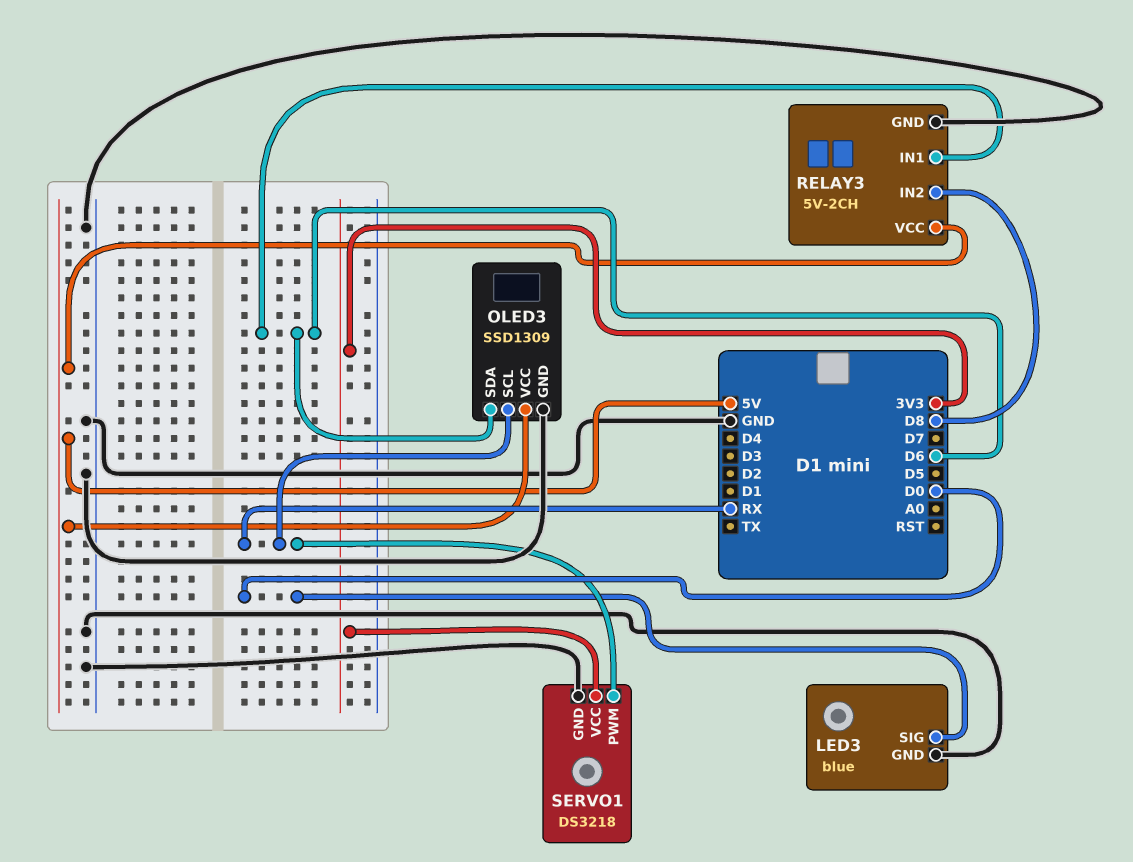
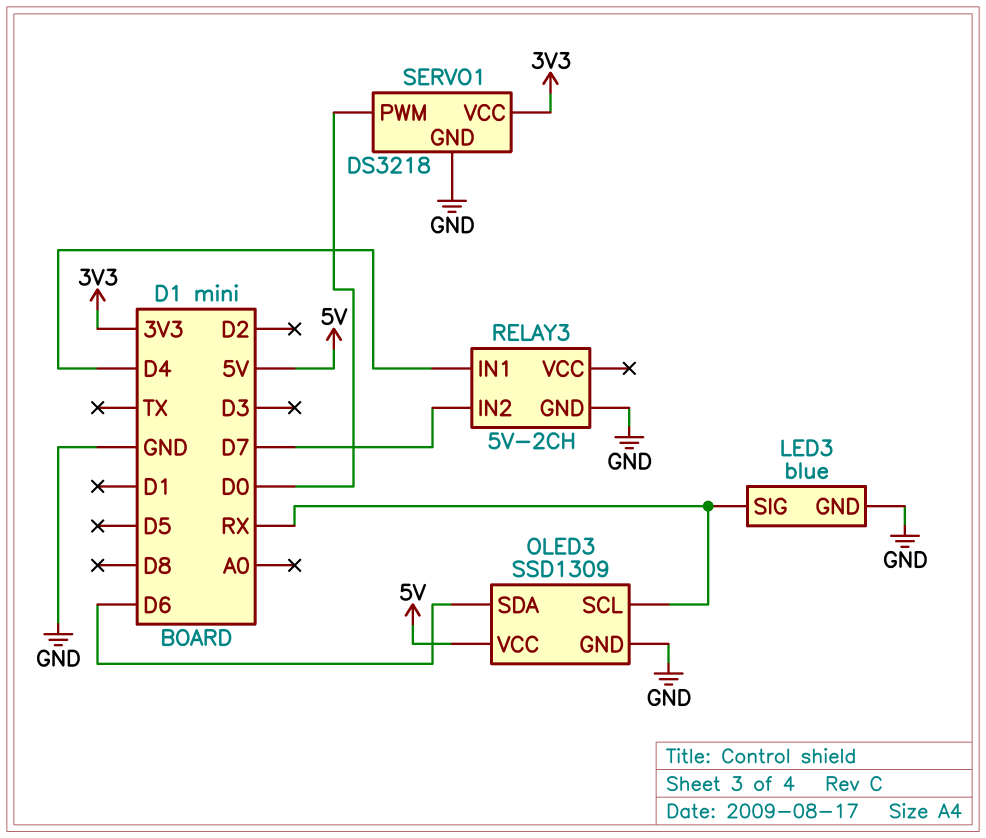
LED3 pin SIG: D0 -> RX
RELAY3 pin IN1: D6 -> D4
RELAY3 pin IN2: D8 -> D7
RELAY3 pin VCC: 5V -> none
SERVO1 pin PWM: RX -> D0

